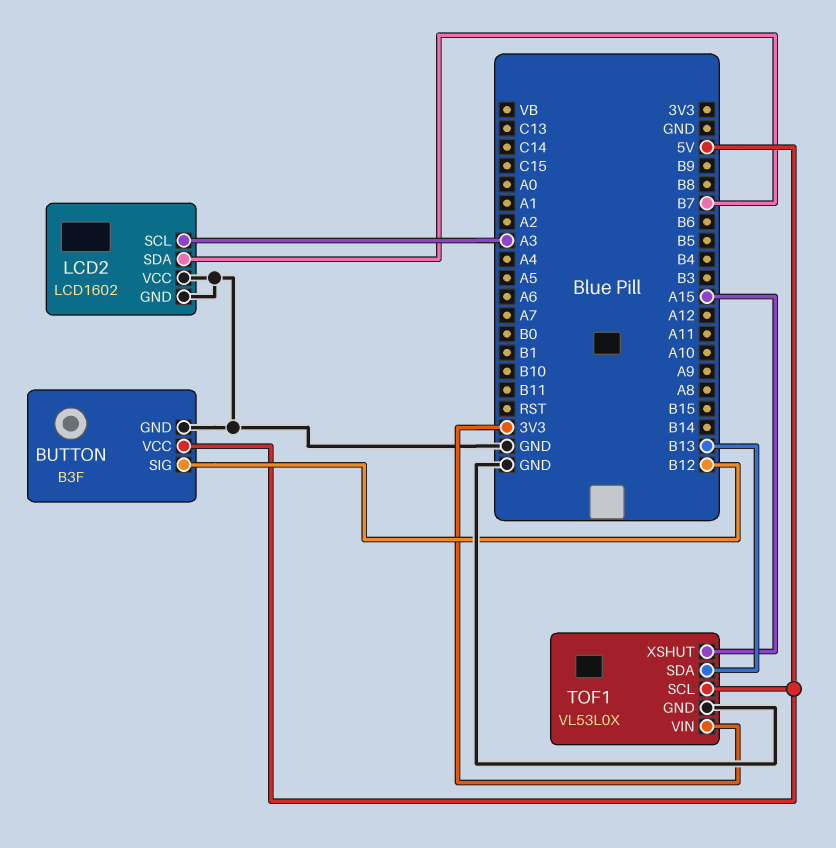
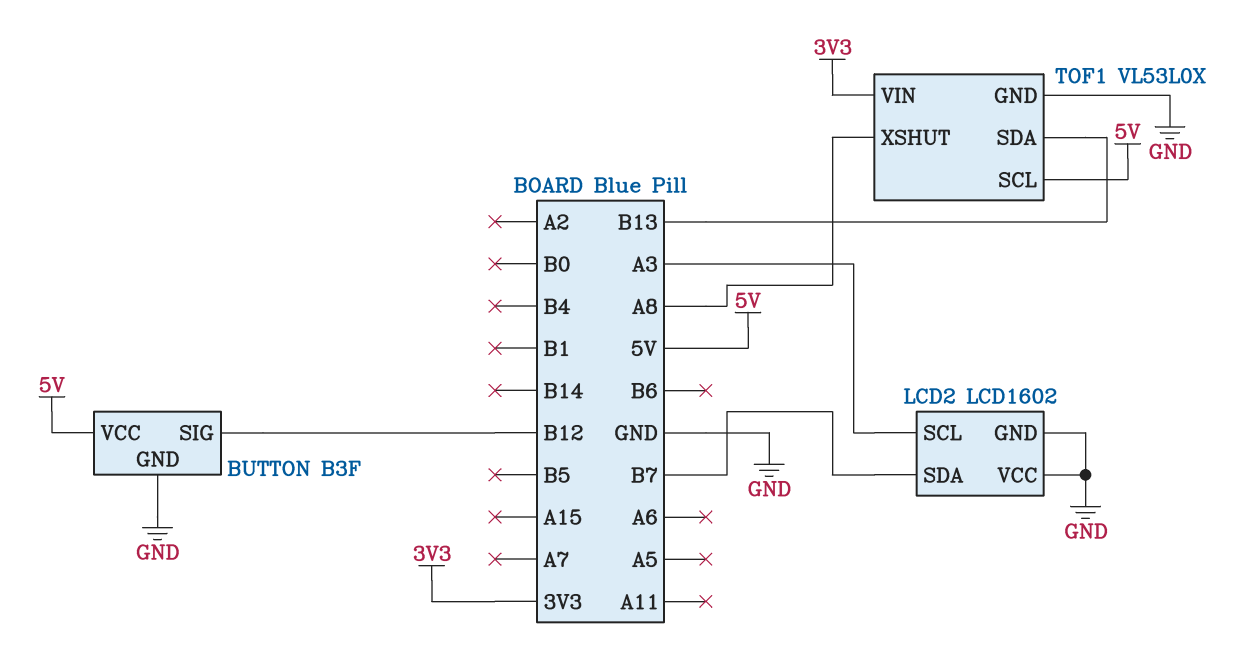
TOF1 pin XSHUT: A15 -> A8

